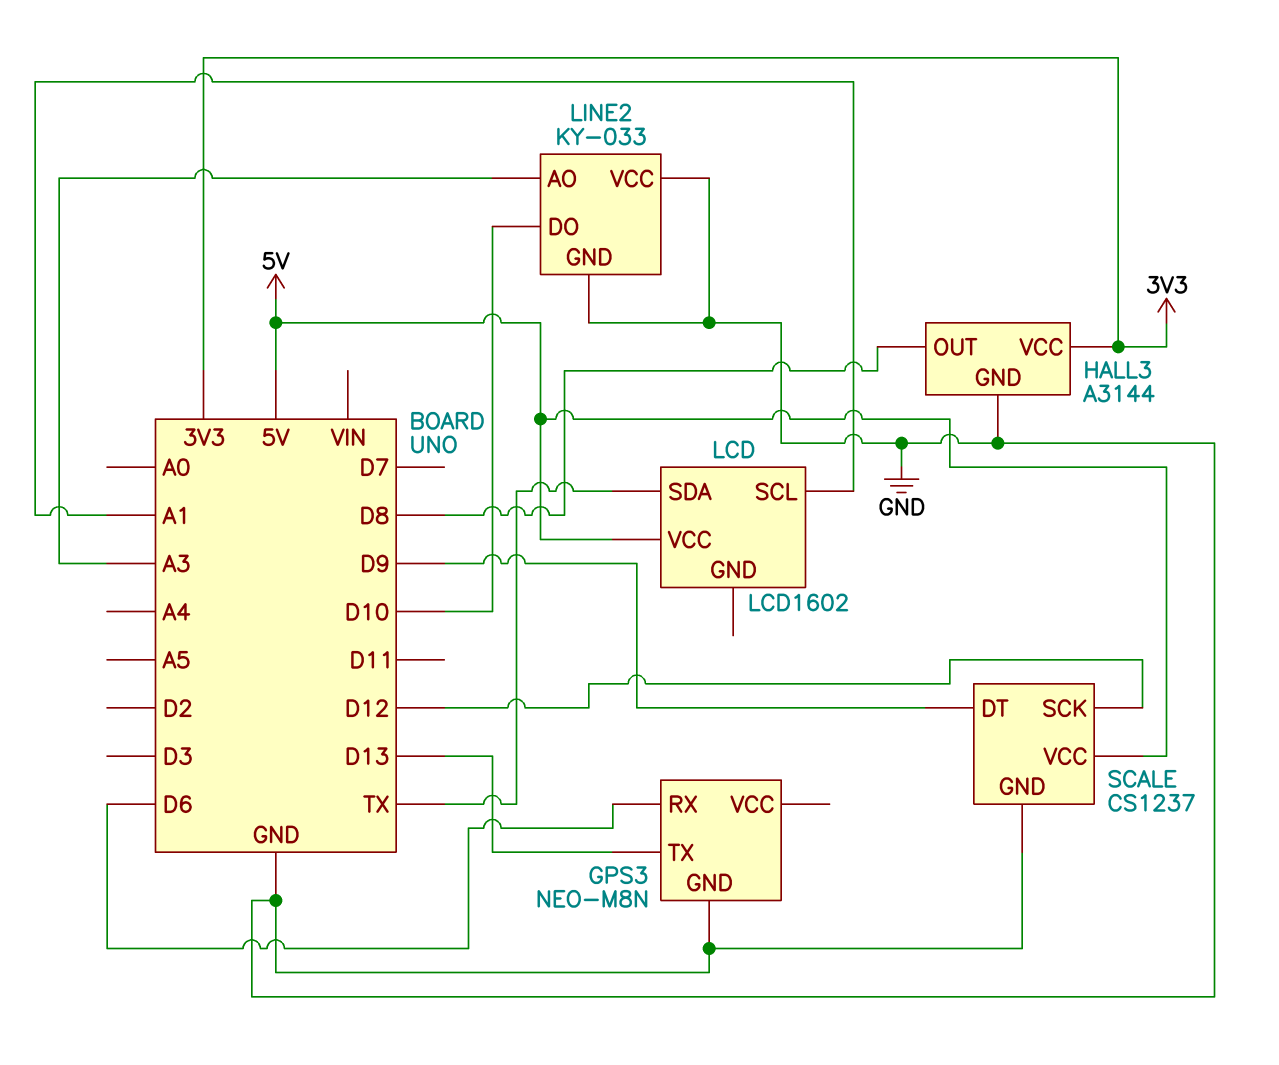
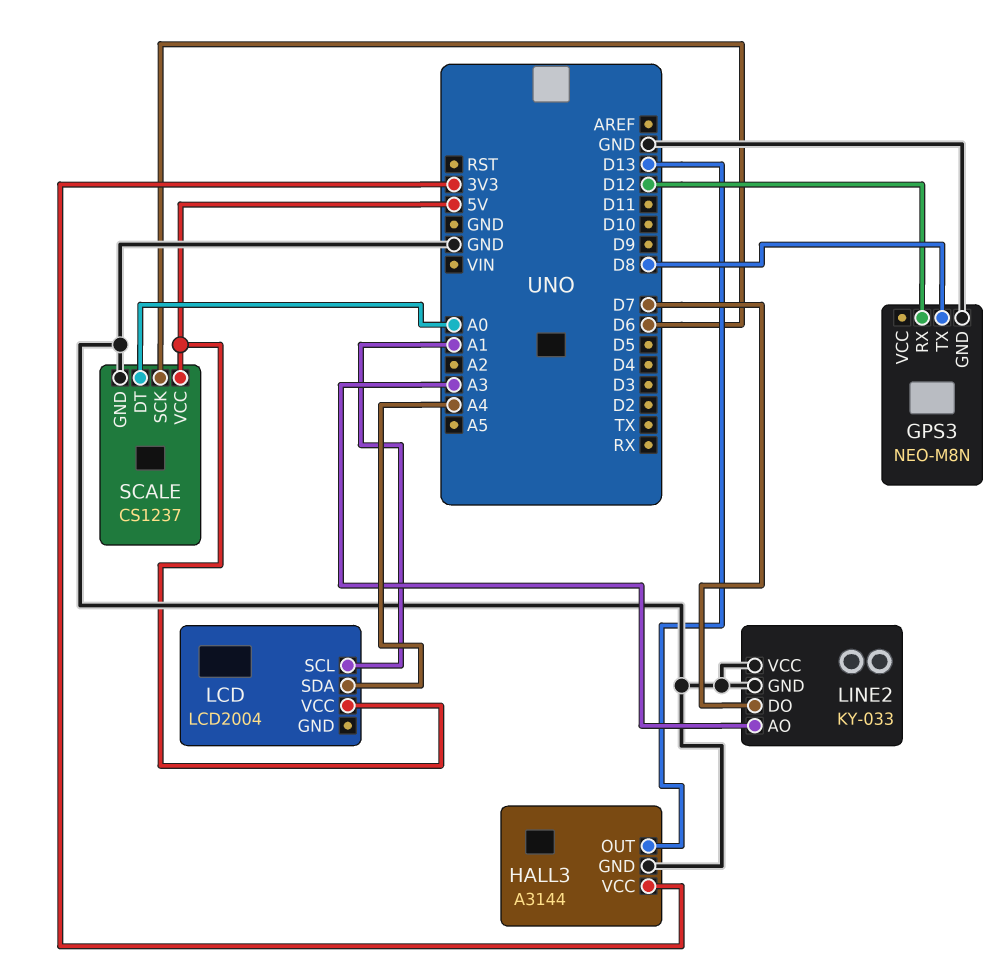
GPS3 pin RX: D6 -> D12
GPS3 pin TX: D13 -> D8
HALL3 pin OUT: D8 -> D13
LCD: LCD1602 -> LCD2004
LCD pin SDA: TX -> A4
LINE2 pin DO: D10 -> D7
SCALE pin DT: D9 -> A0
SCALE pin SCK: D12 -> D6

